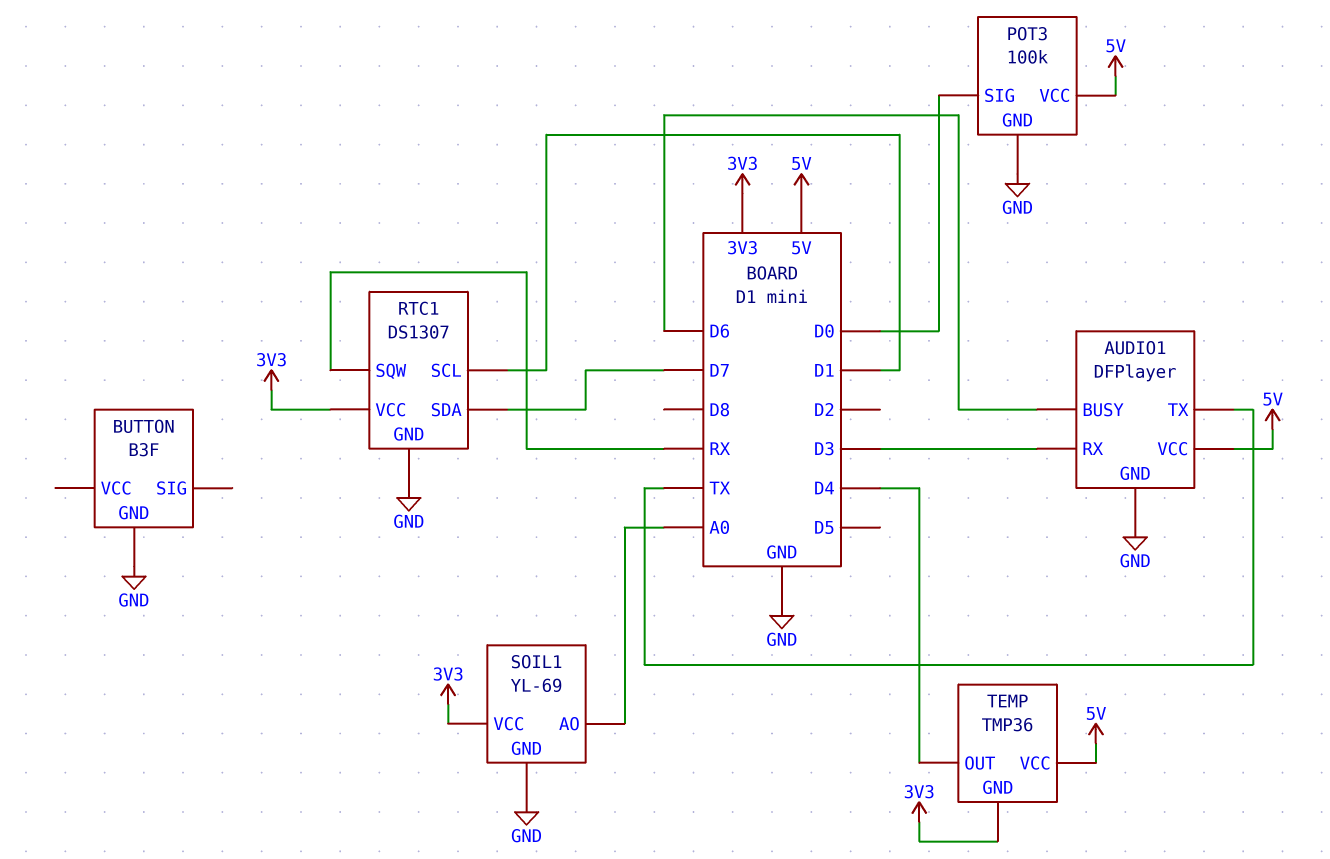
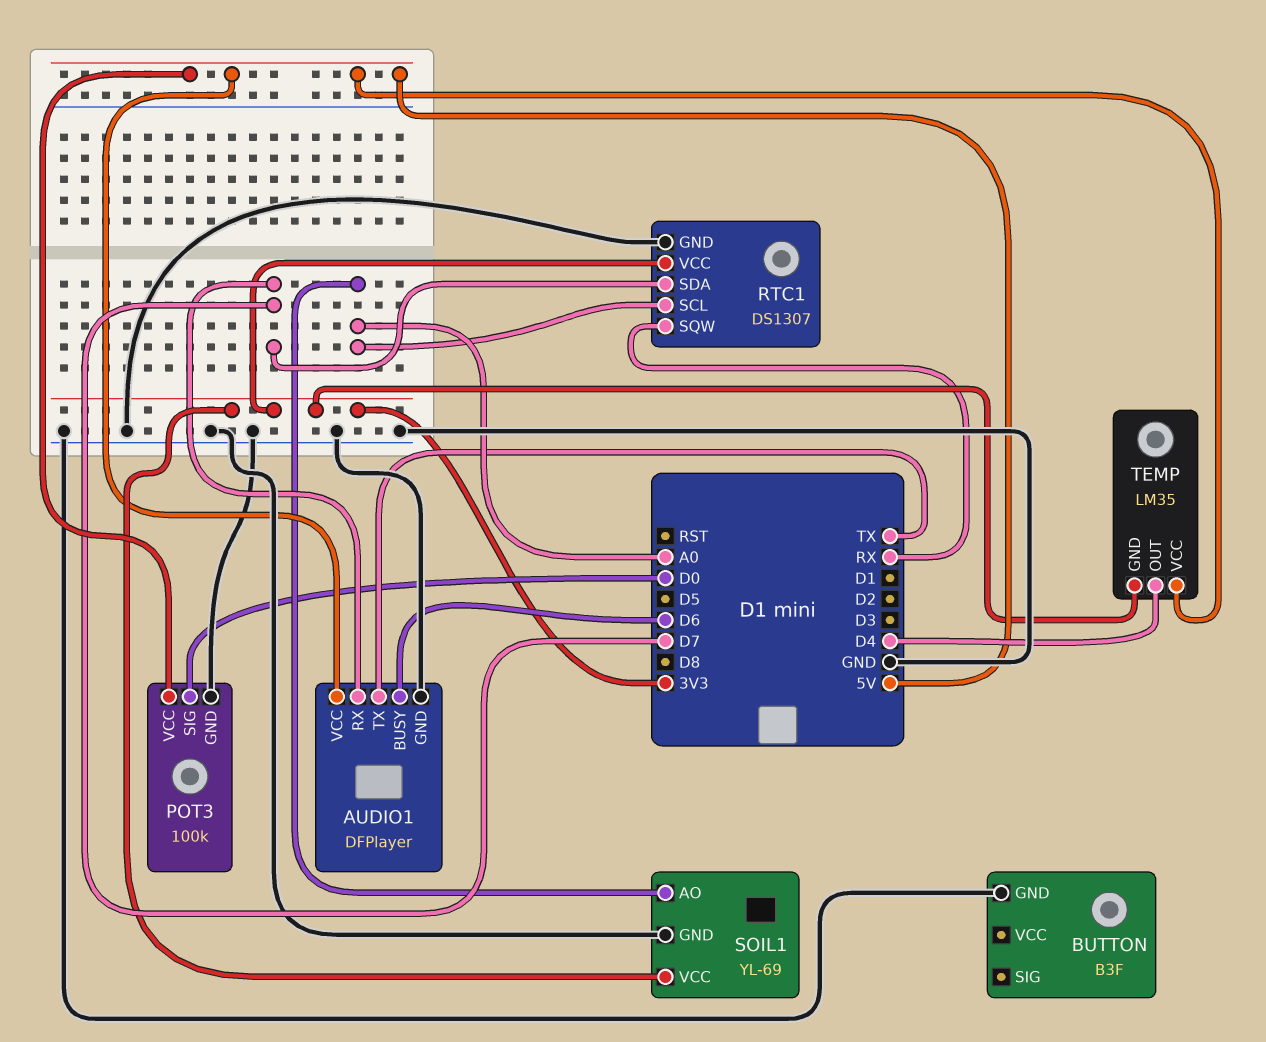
AUDIO1 pin RX: D3 -> D7
RTC1 pin SCL: D1 -> A0
TEMP: TMP36 -> LM35

